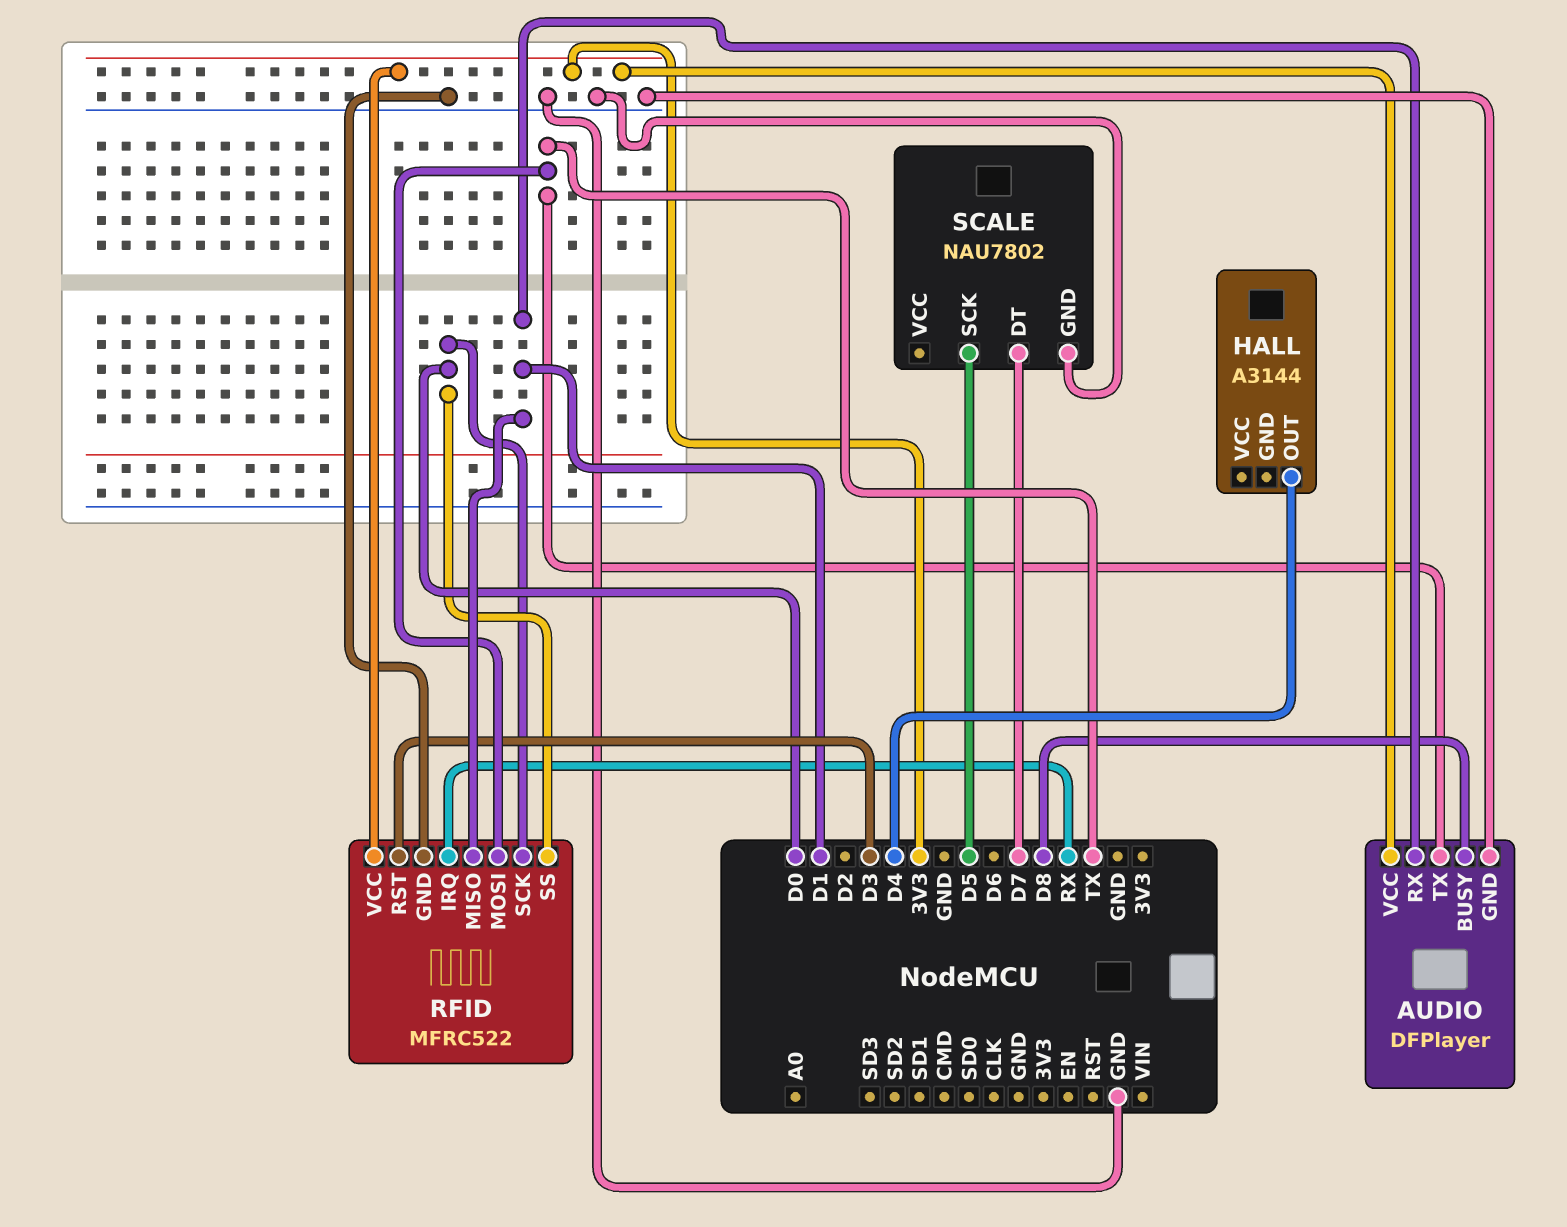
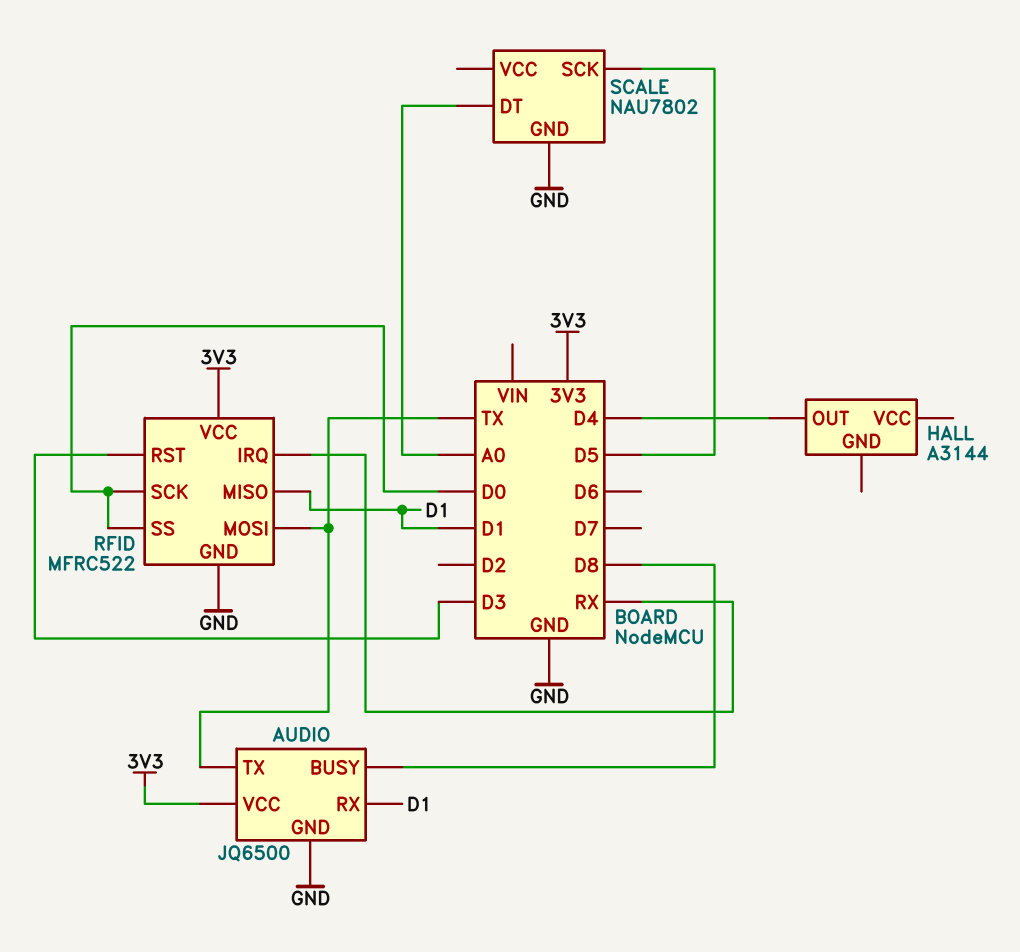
AUDIO: DFPlayer -> JQ6500
SCALE pin DT: D7 -> A0

